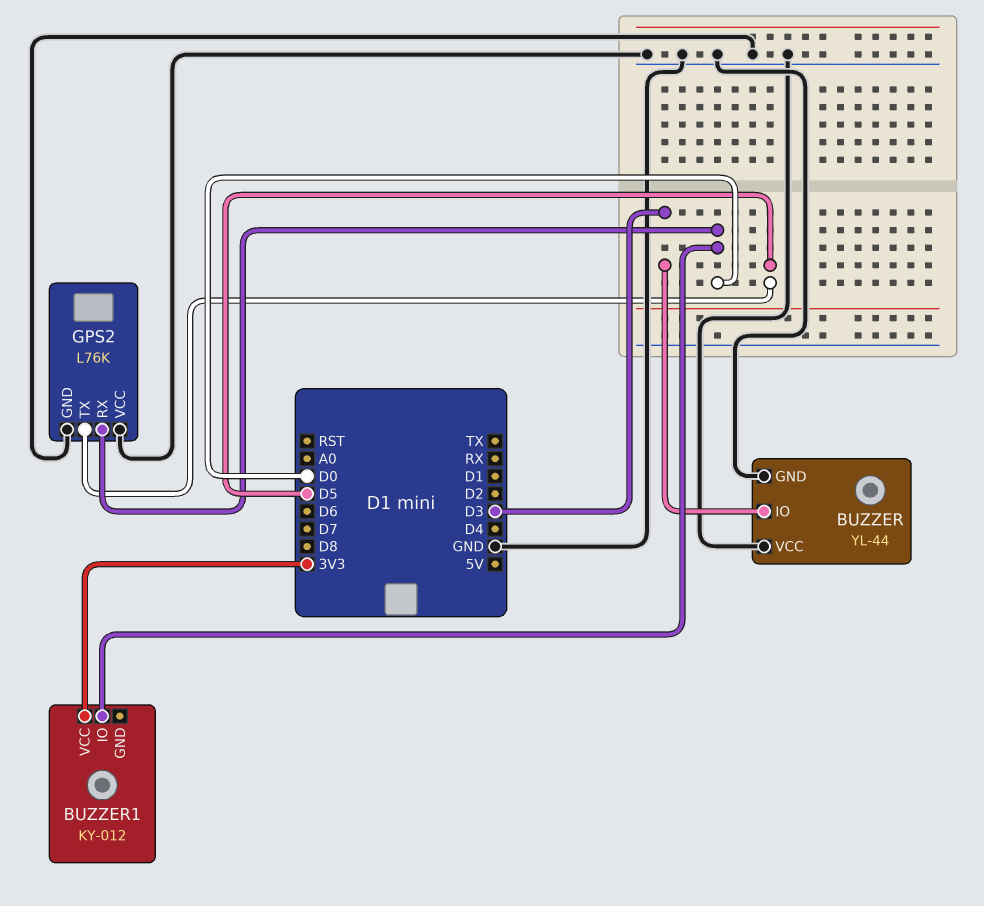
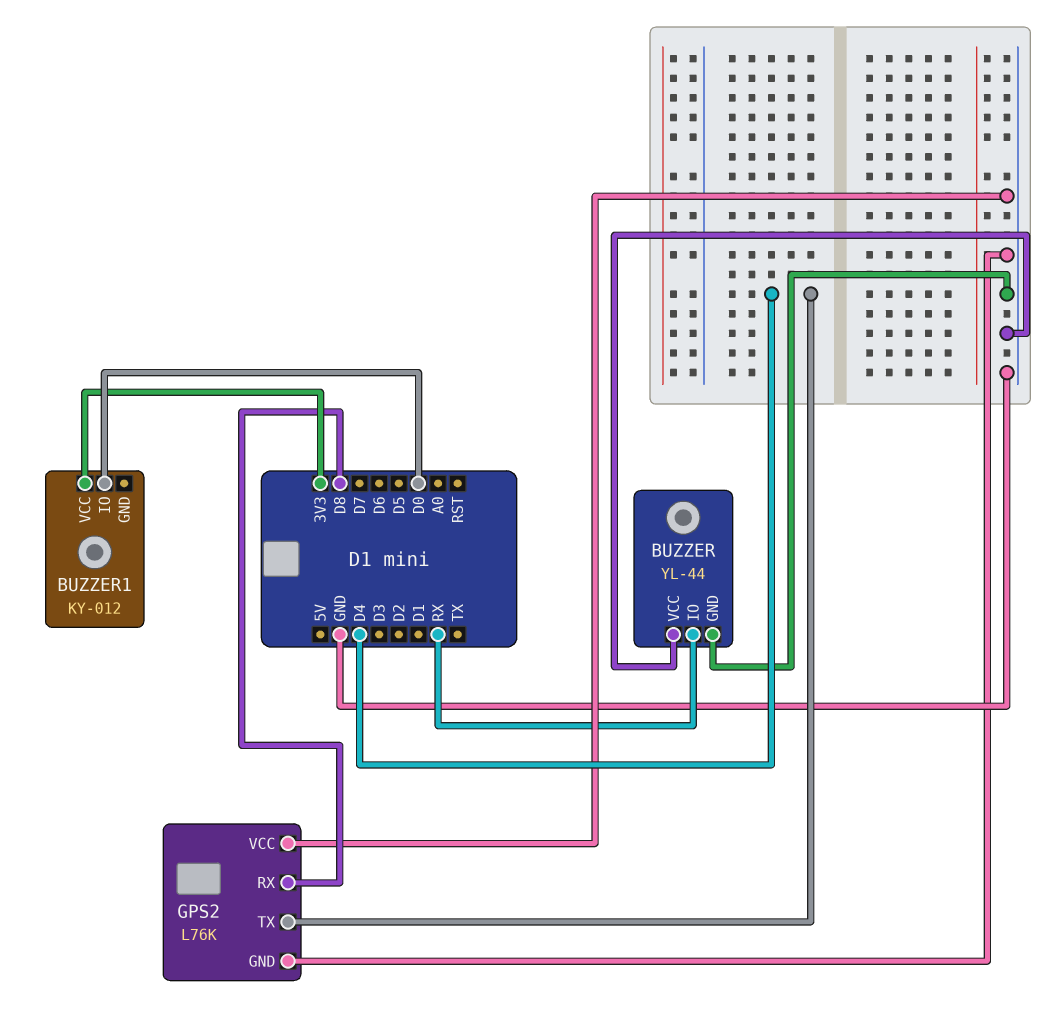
BUZZER pin IO: D3 -> RX
GPS2 pin RX: D0 -> D8
GPS2 pin TX: D5 -> D4

